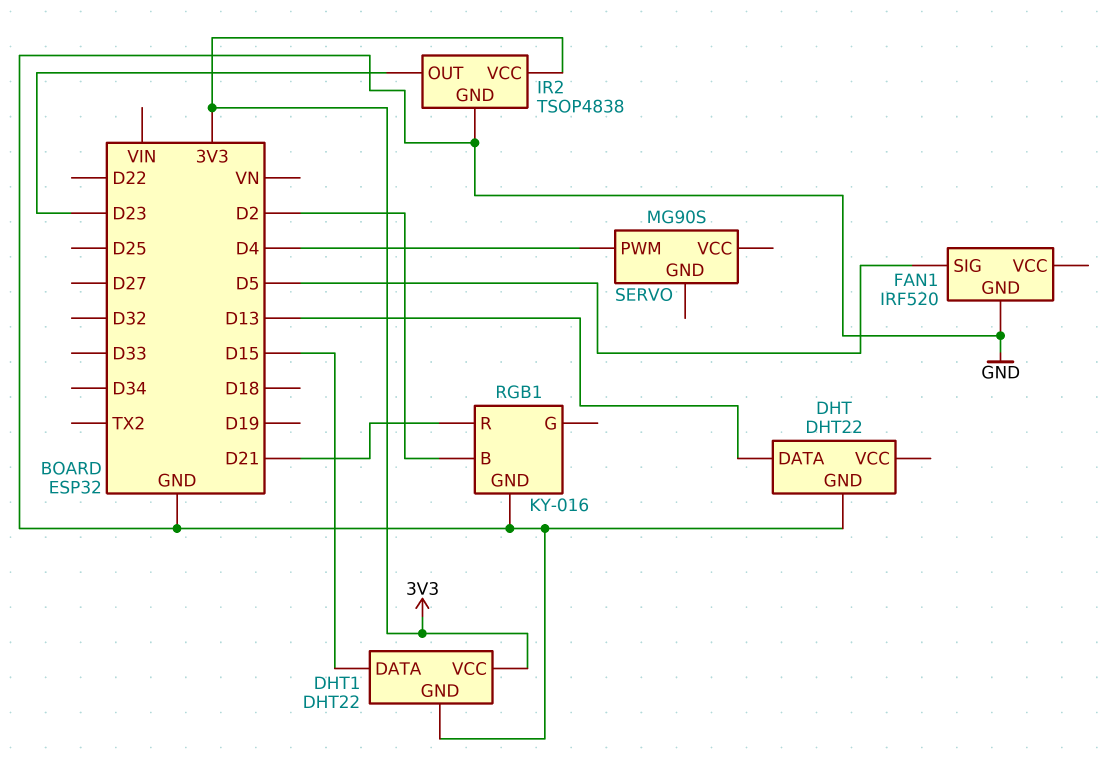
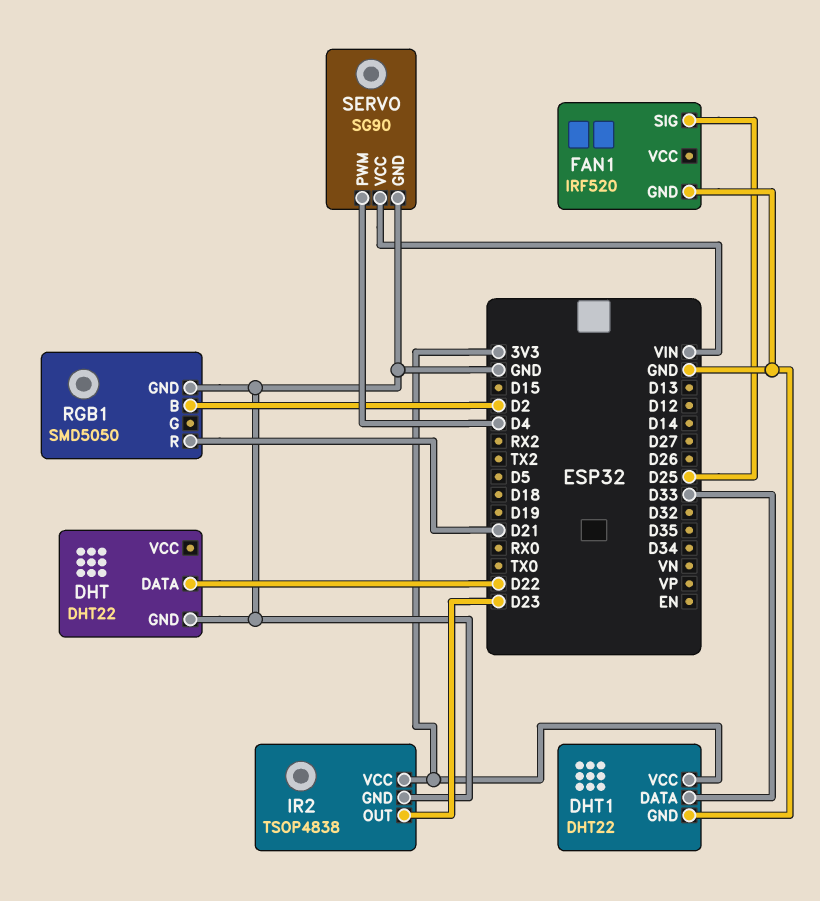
DHT pin DATA: D13 -> D22
DHT1 pin DATA: D15 -> D33
FAN1 pin SIG: D5 -> D25
RGB1: KY-016 -> SMD5050
SERVO: MG90S -> SG90
SERVO pin GND: none -> GND
SERVO pin VCC: none -> VIN

